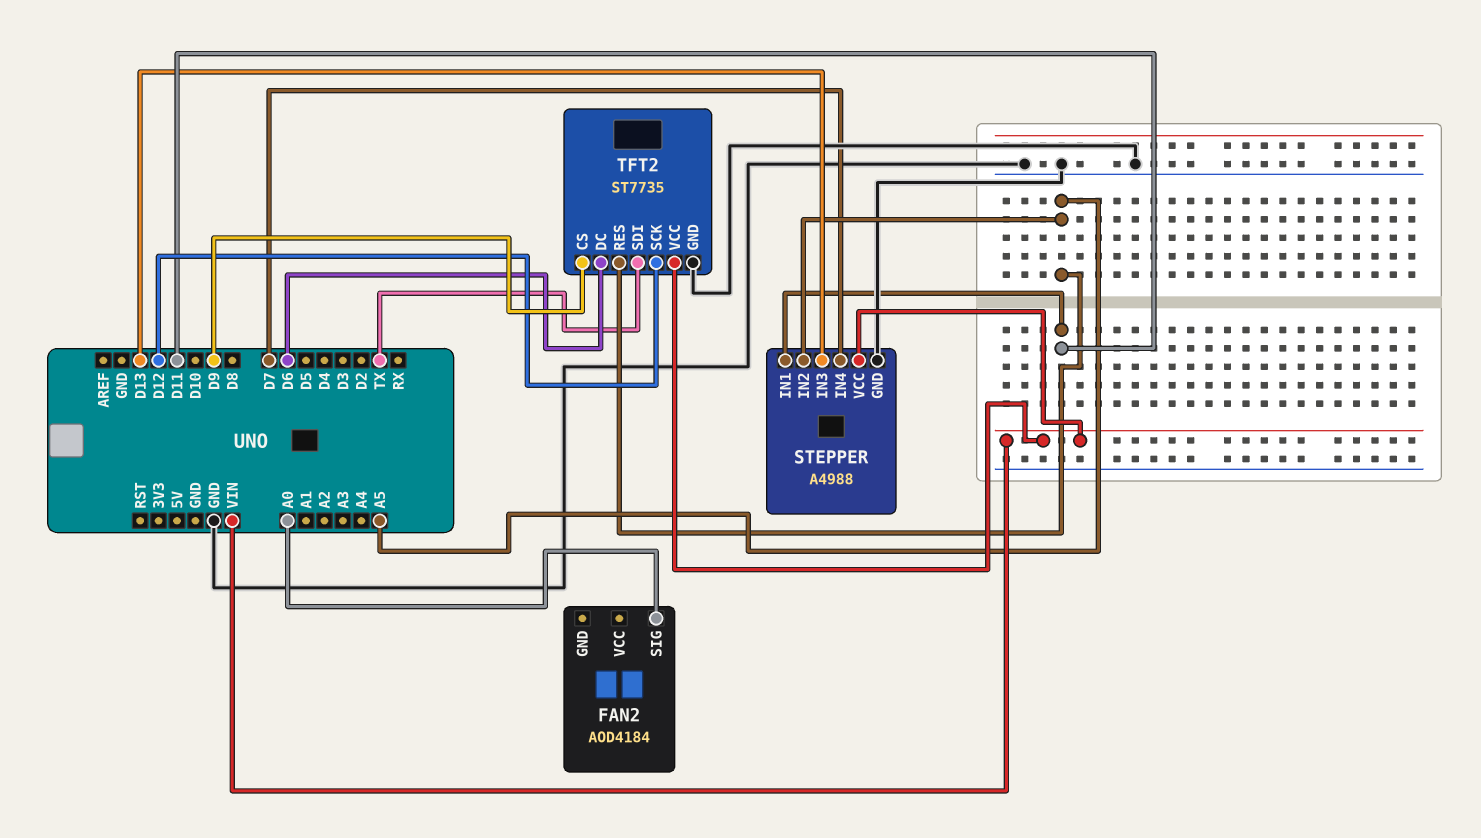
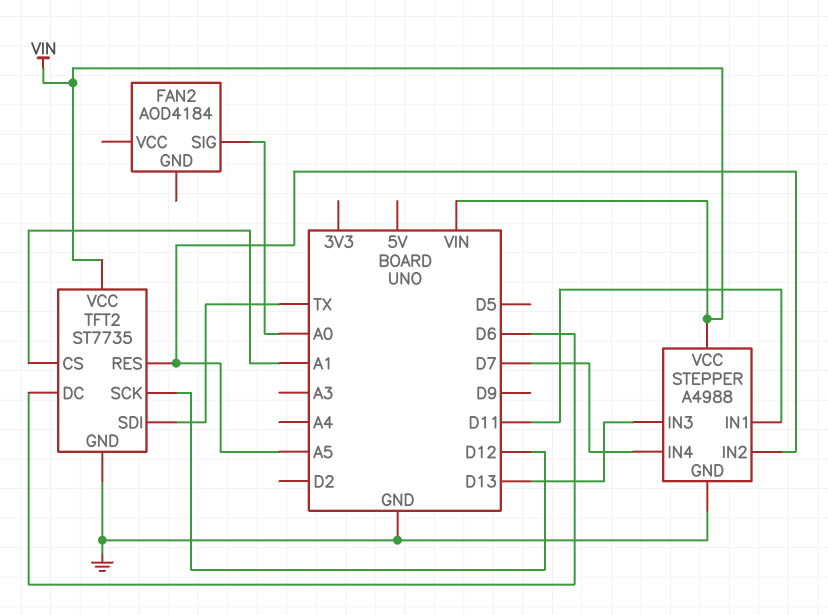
TFT2 pin CS: D9 -> A1

